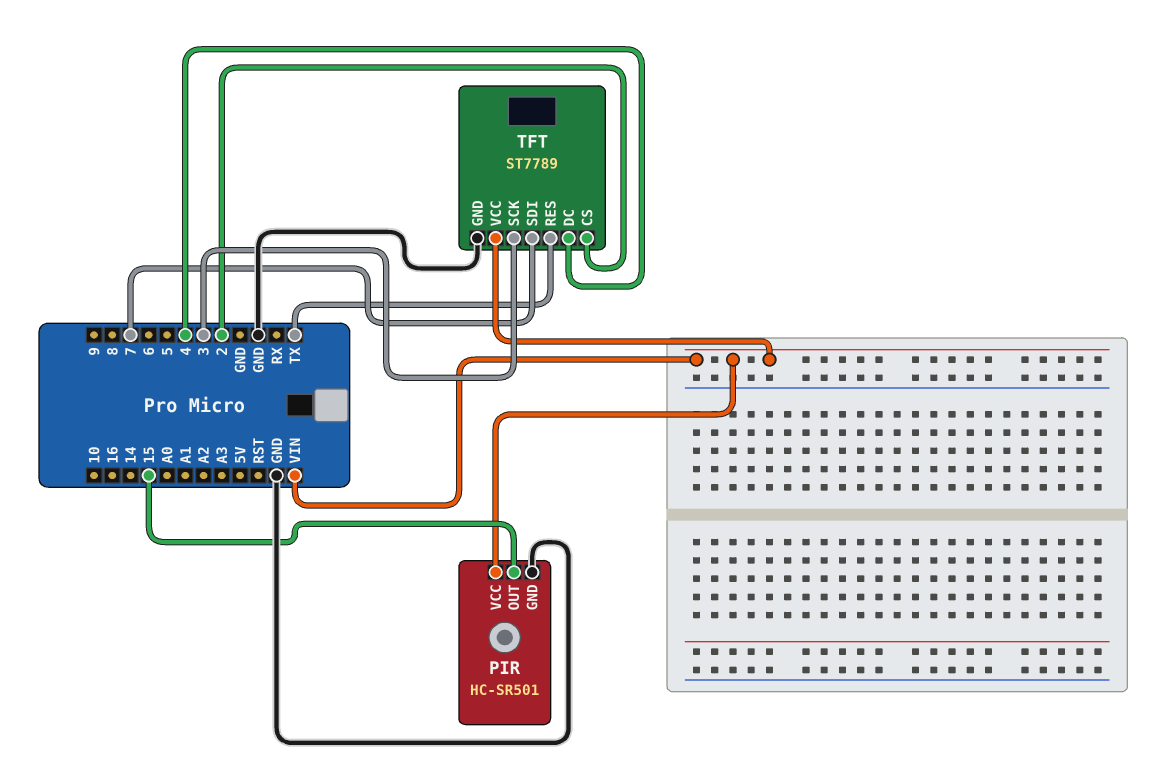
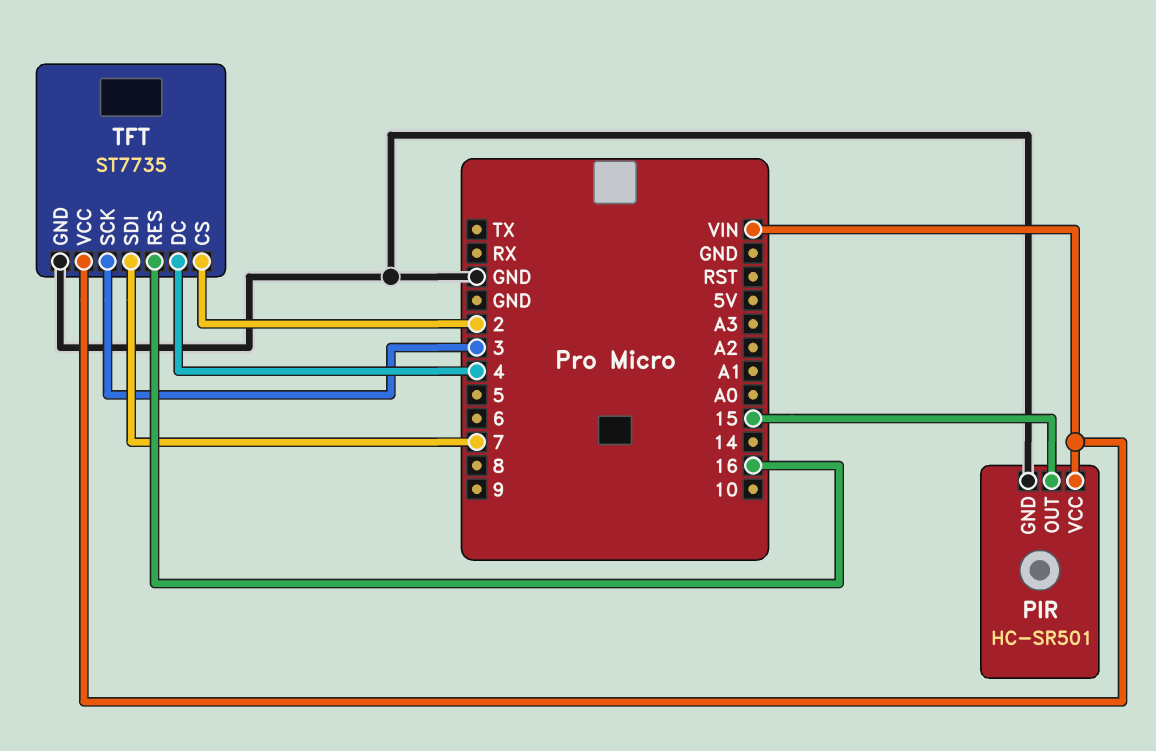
TFT: ST7789 -> ST7735
TFT pin RES: TX -> 16

